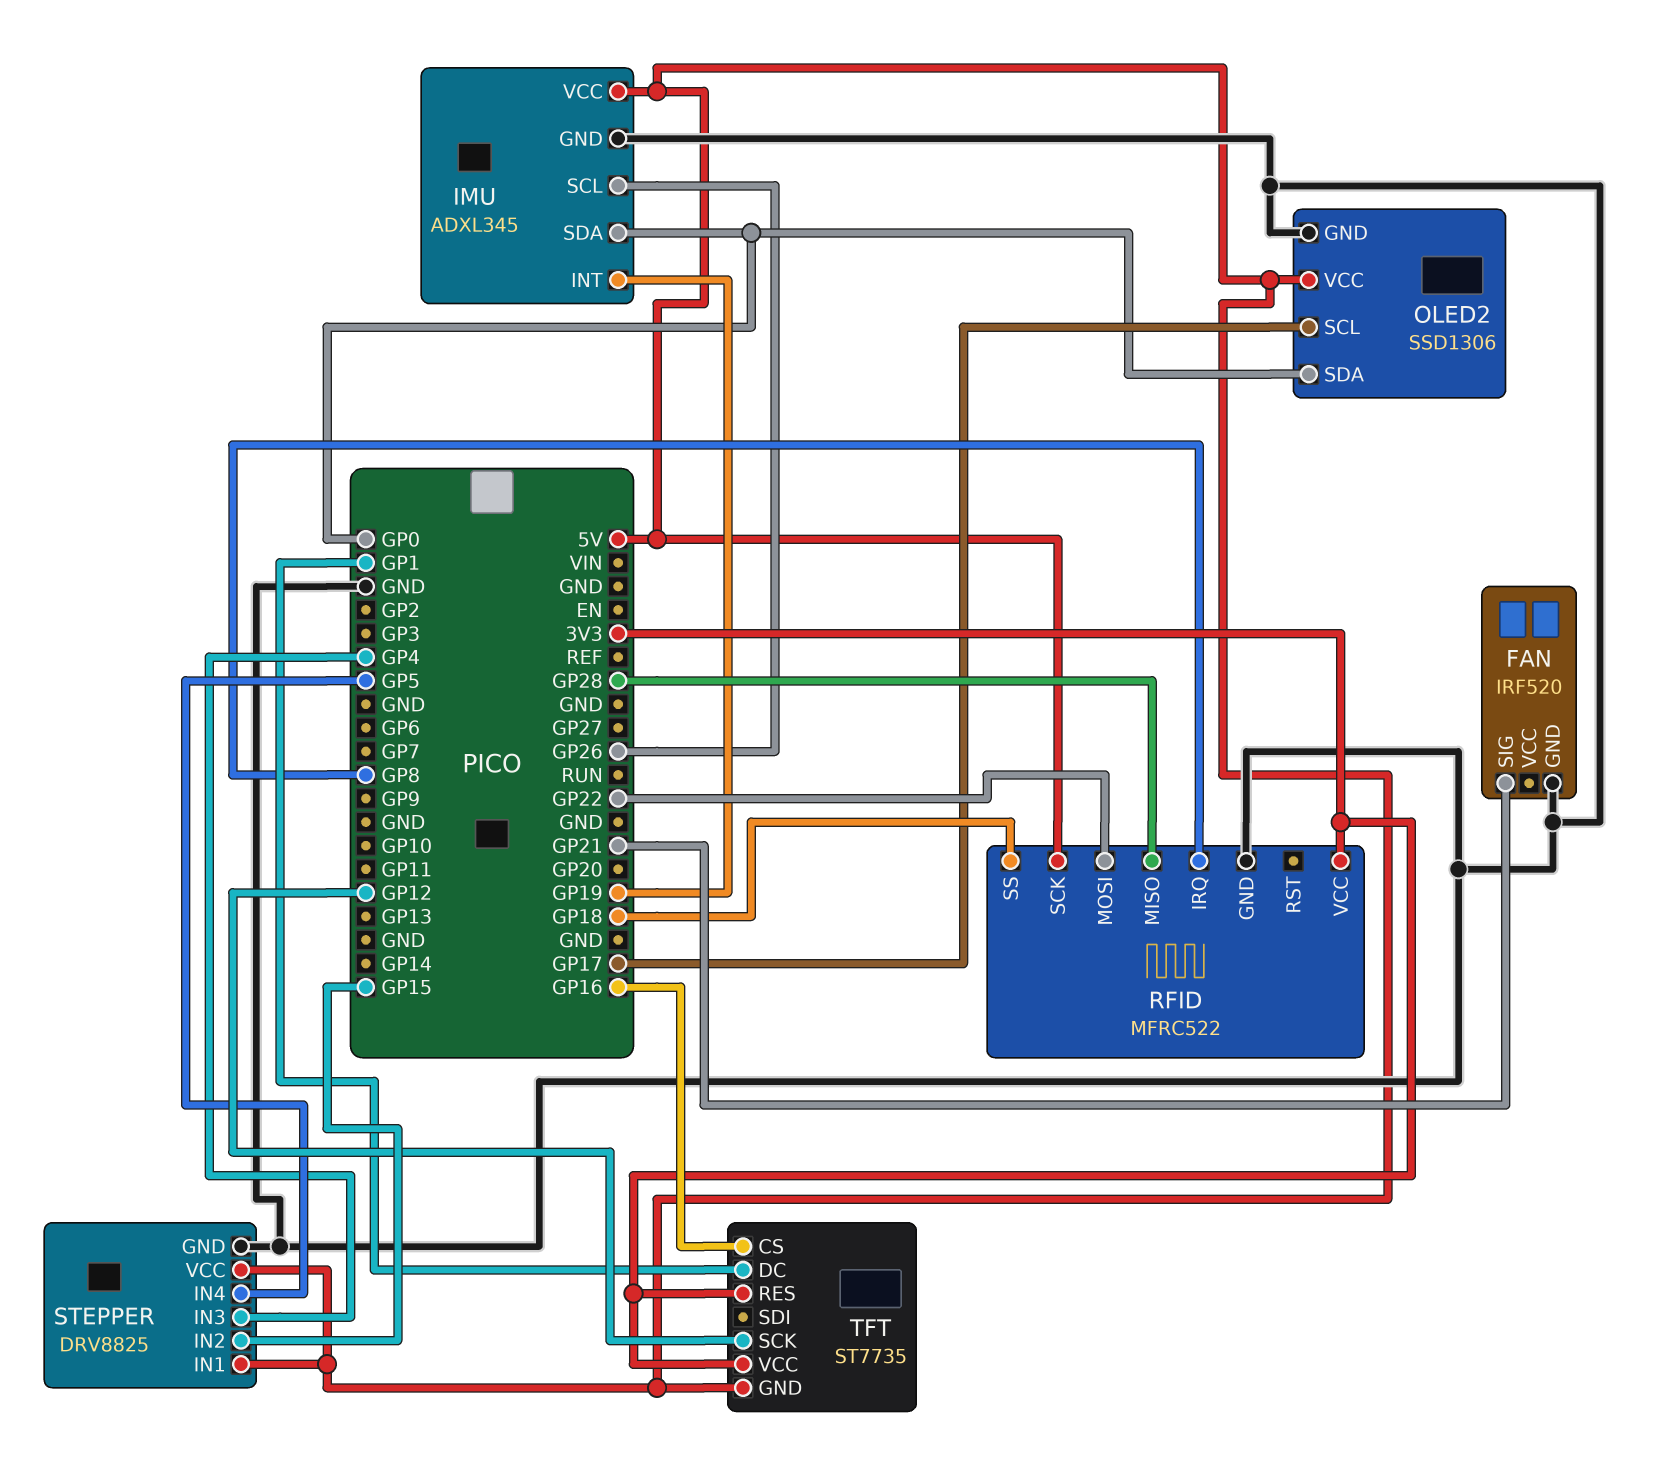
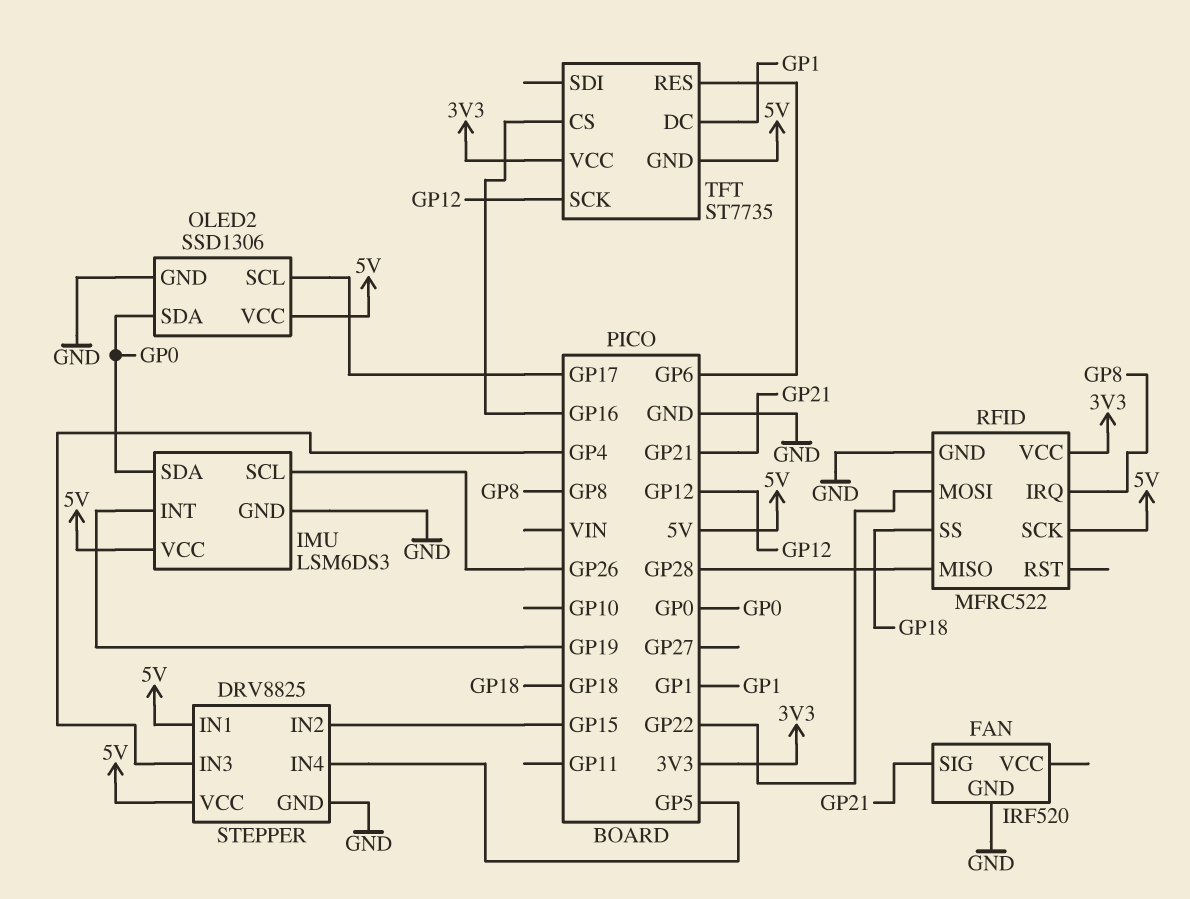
IMU: ADXL345 -> LSM6DS3
TFT pin RES: 3V3 -> GP6

